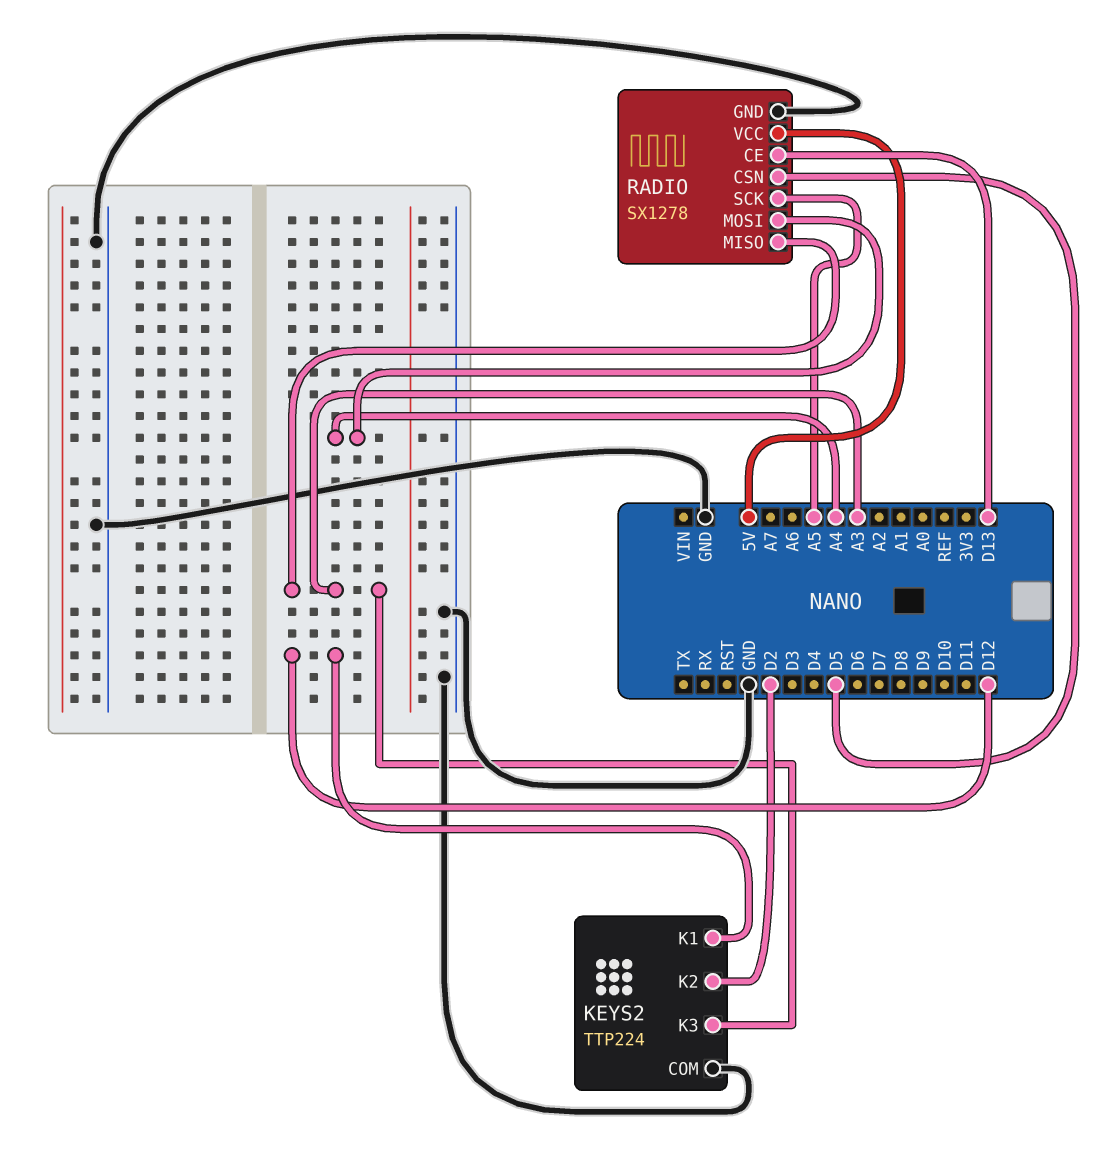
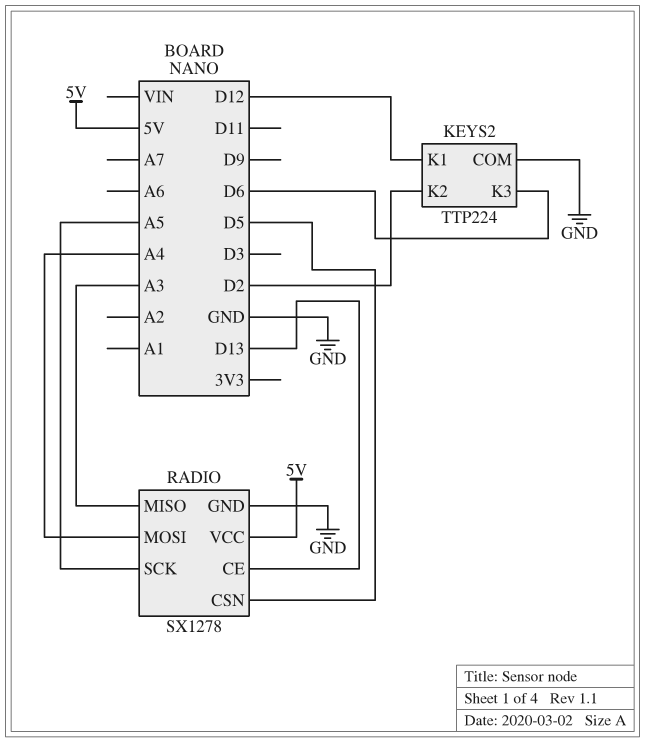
KEYS2 pin K3: A3 -> D6

